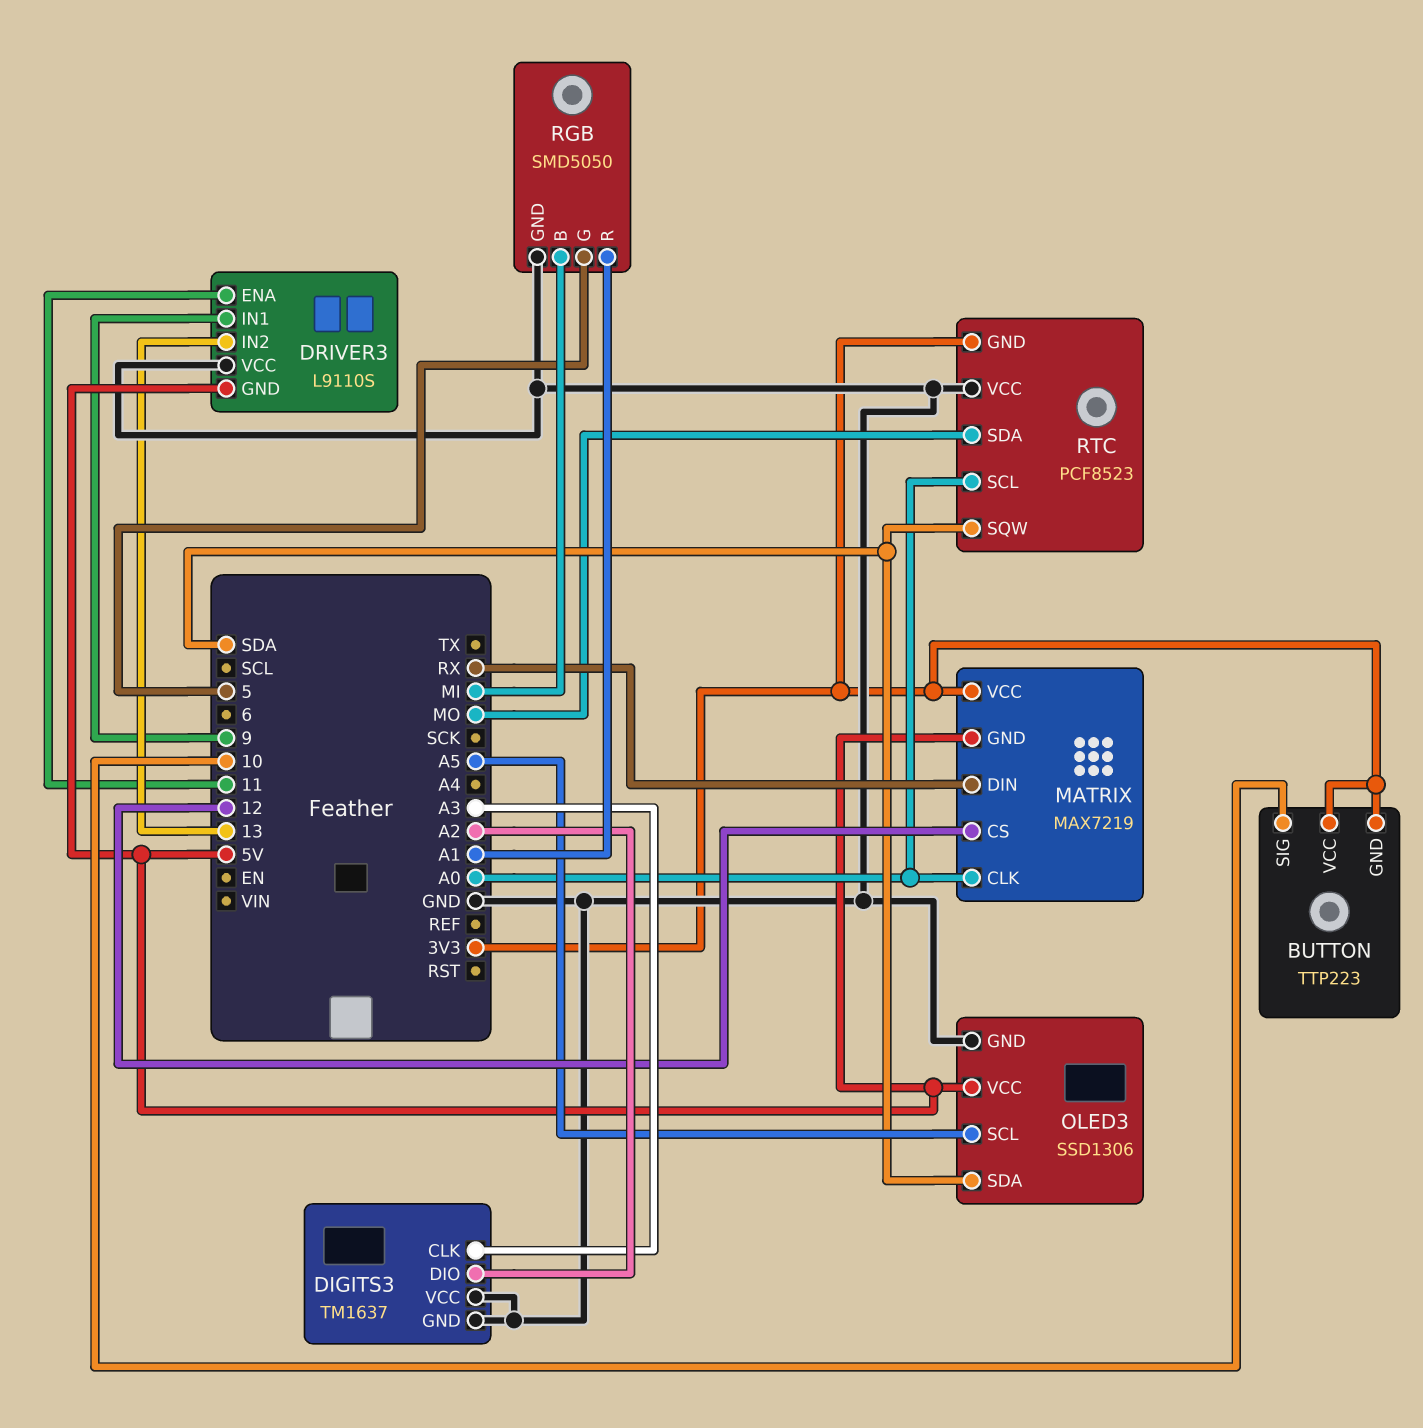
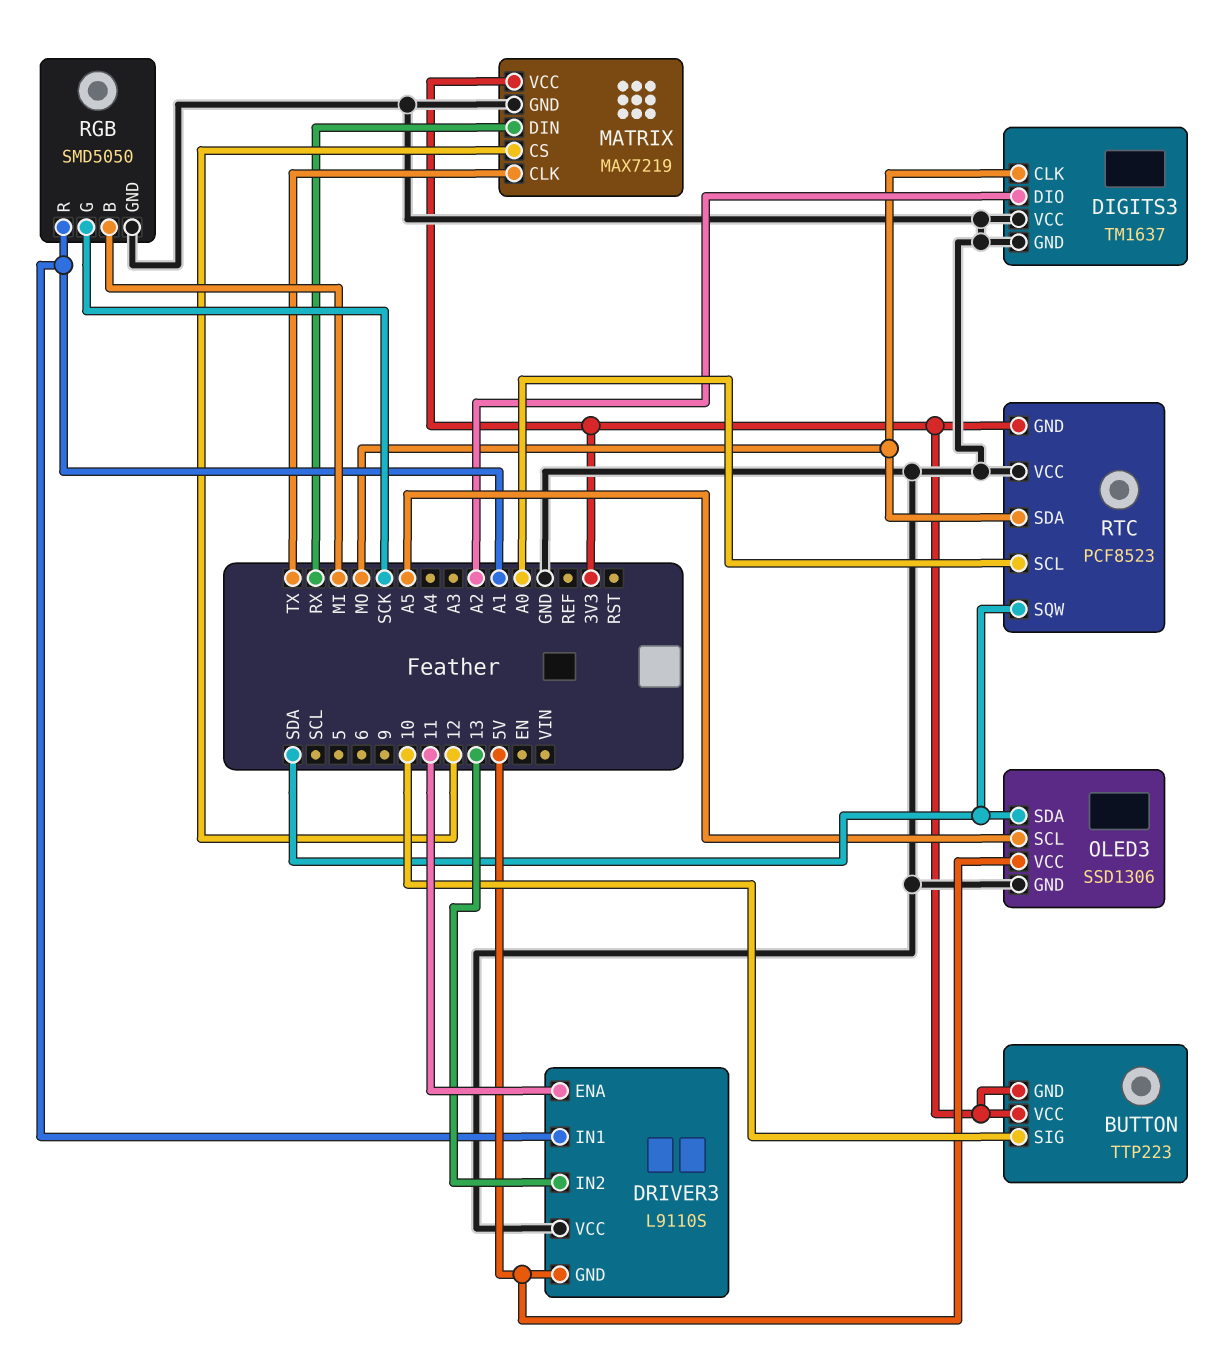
DIGITS3 pin CLK: A3 -> MO
DRIVER3 pin IN1: 9 -> A1
MATRIX pin CLK: A0 -> TX
MATRIX pin GND: 5V -> GND
RGB pin G: 5 -> SCK

